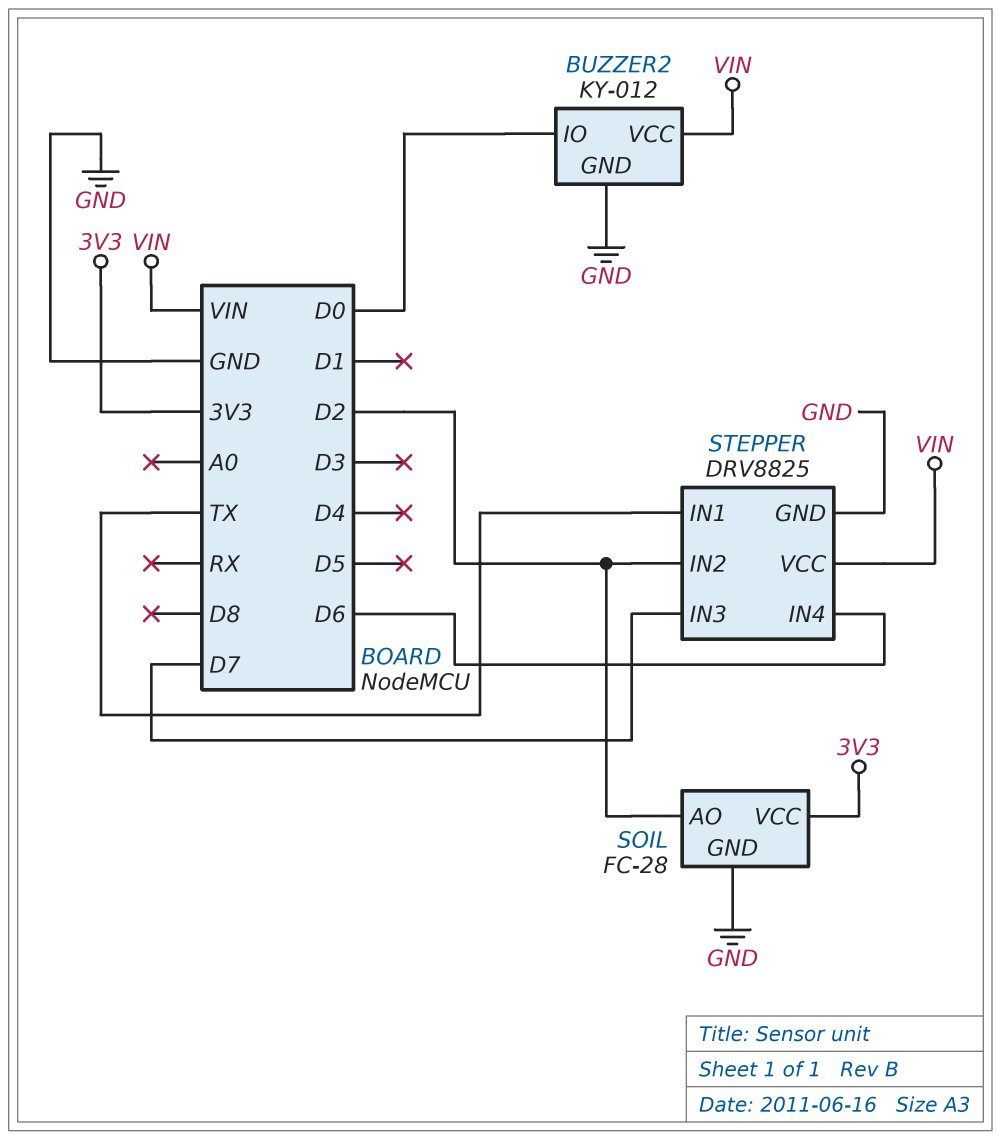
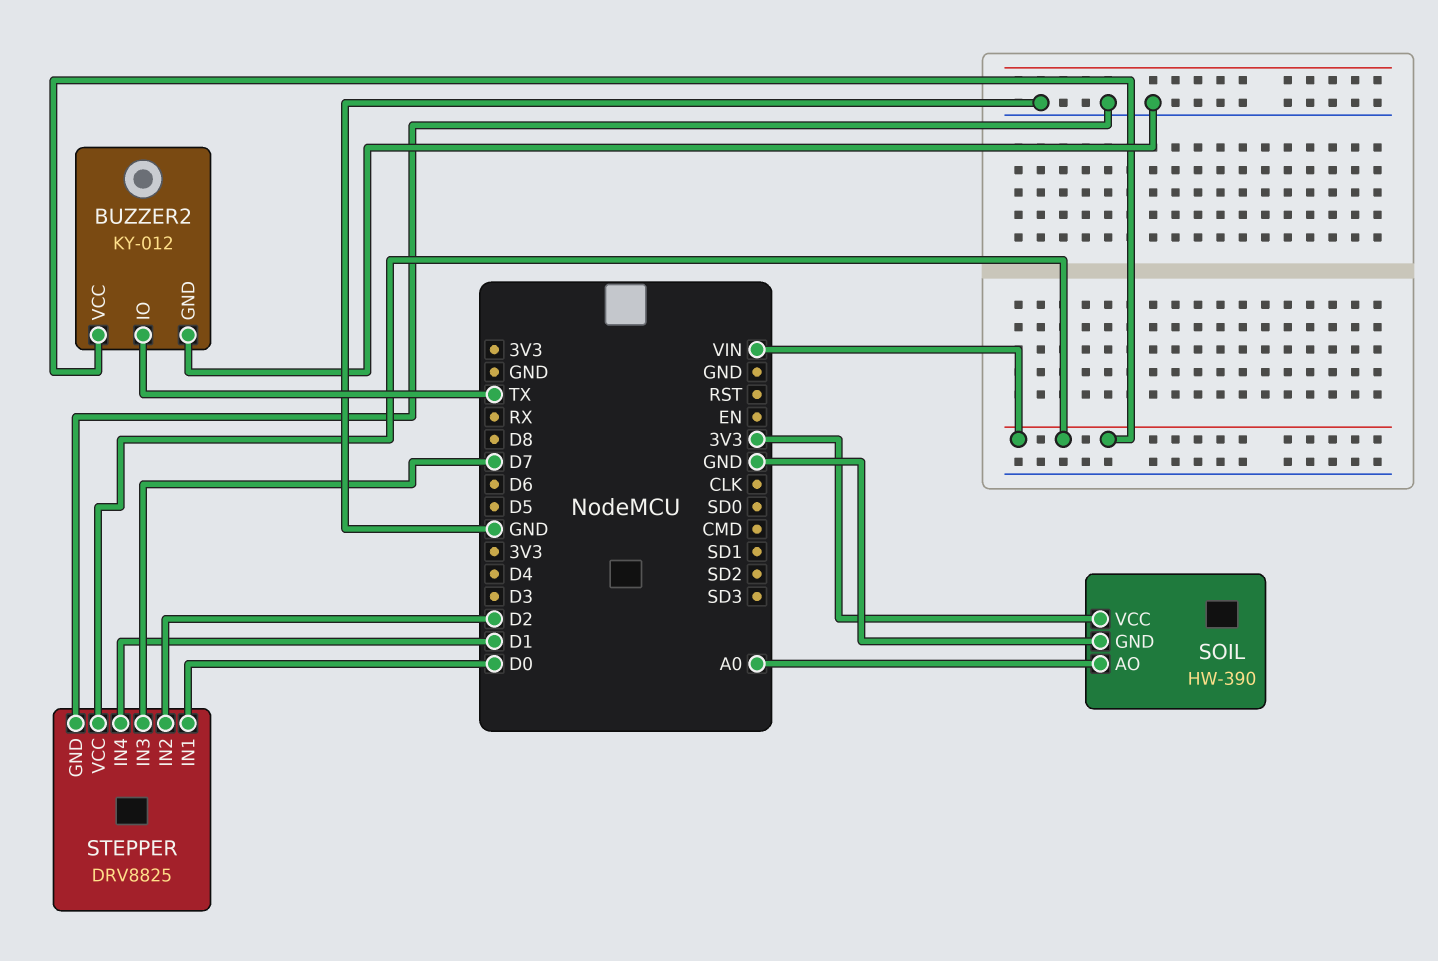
BUZZER2 pin IO: D0 -> TX
SOIL: FC-28 -> HW-390
SOIL pin AO: D2 -> A0
STEPPER pin IN1: TX -> D0
STEPPER pin IN4: D6 -> D1

